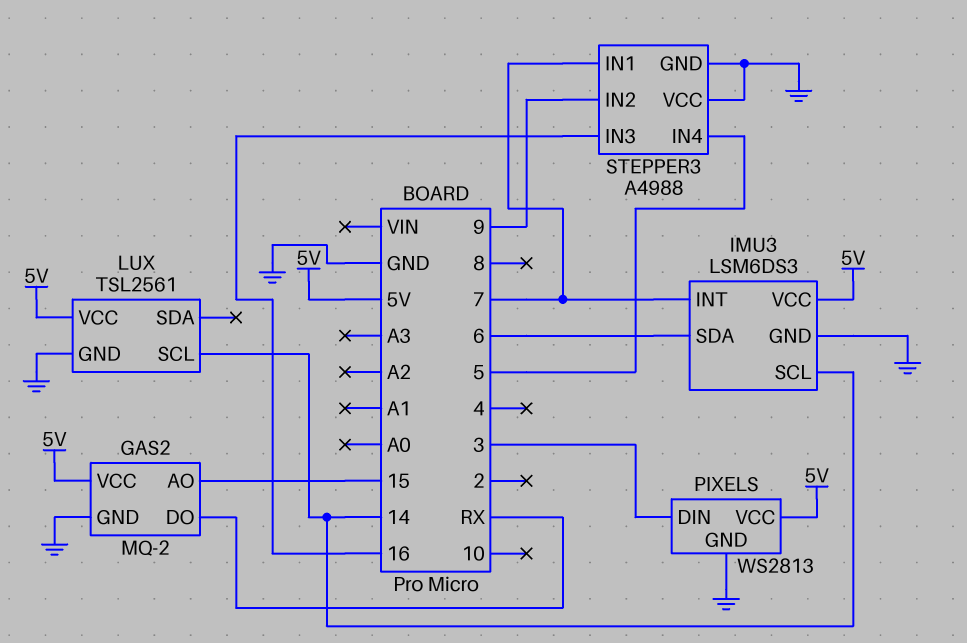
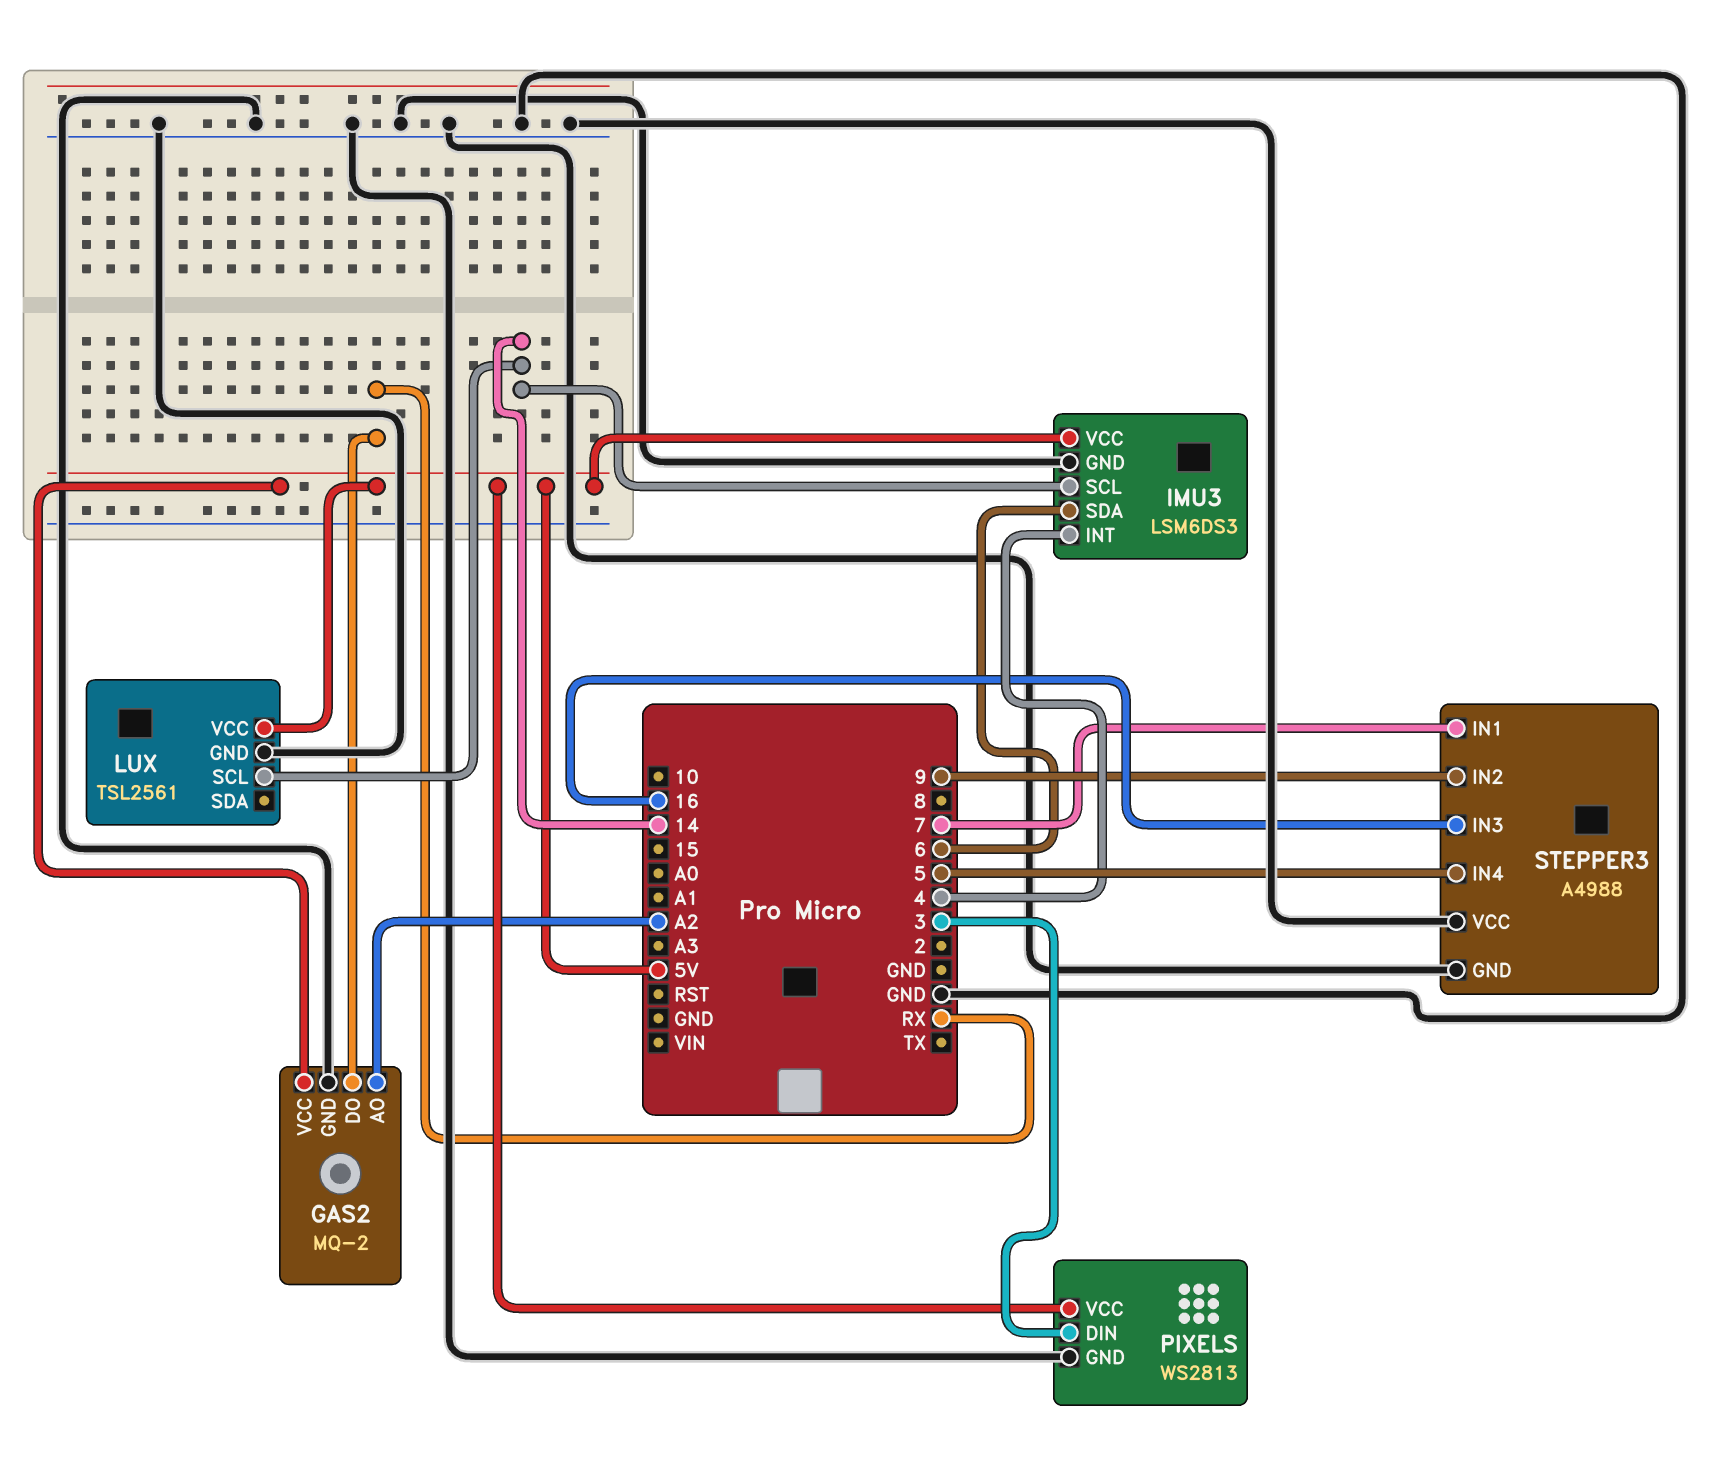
GAS2 pin AO: 15 -> A2
IMU3 pin INT: 7 -> 4

